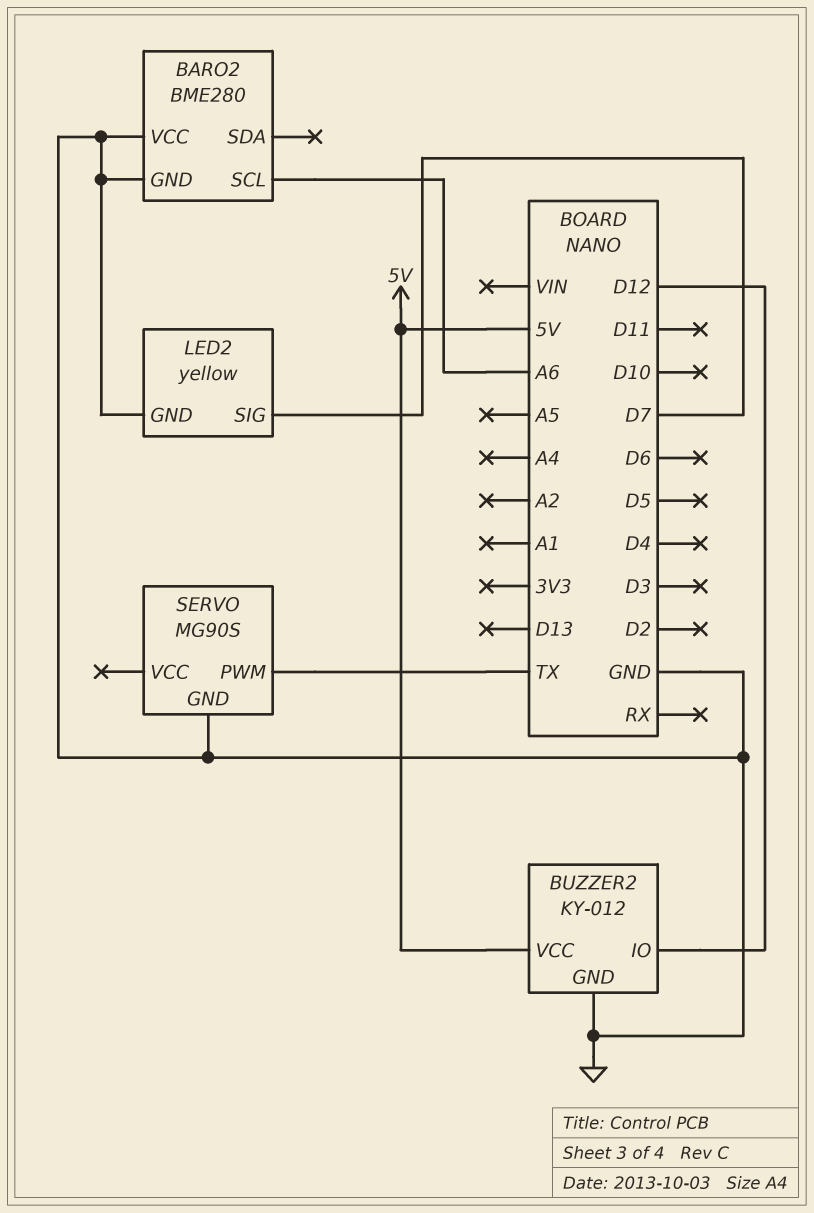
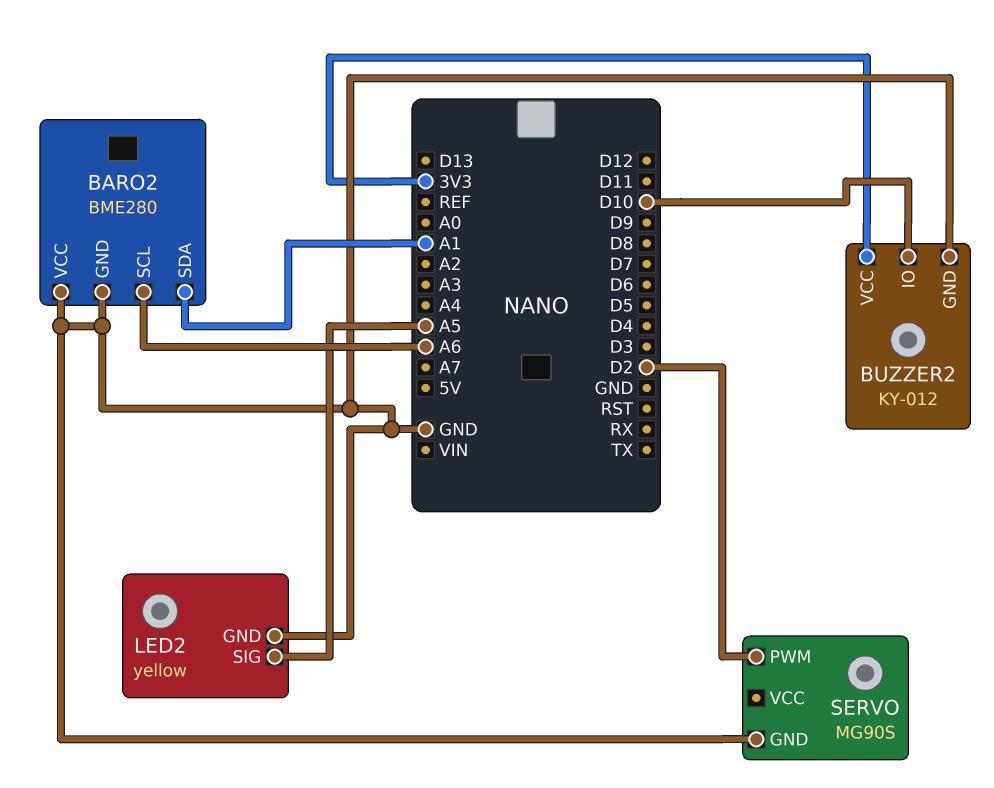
BARO2 pin SDA: none -> A1
BUZZER2 pin IO: D12 -> D10
BUZZER2 pin VCC: 5V -> 3V3
LED2 pin SIG: D7 -> A5
SERVO pin PWM: TX -> D2

